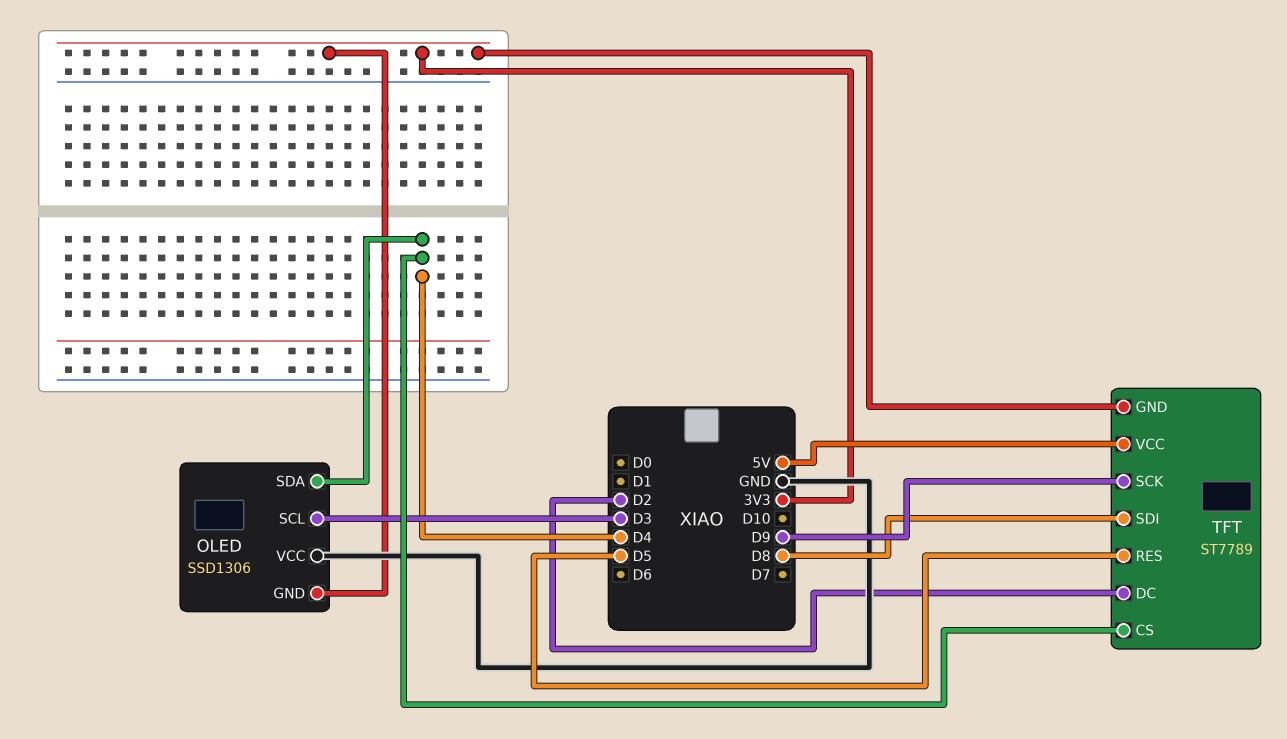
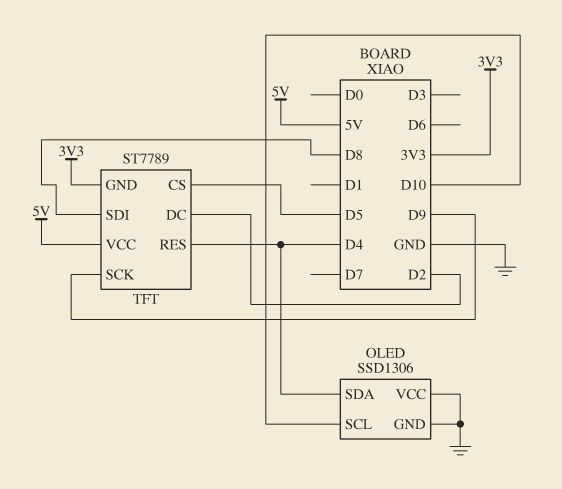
OLED pin GND: 3V3 -> GND
OLED pin SCL: D3 -> D10
TFT pin CS: D4 -> D5
TFT pin RES: D5 -> D4

